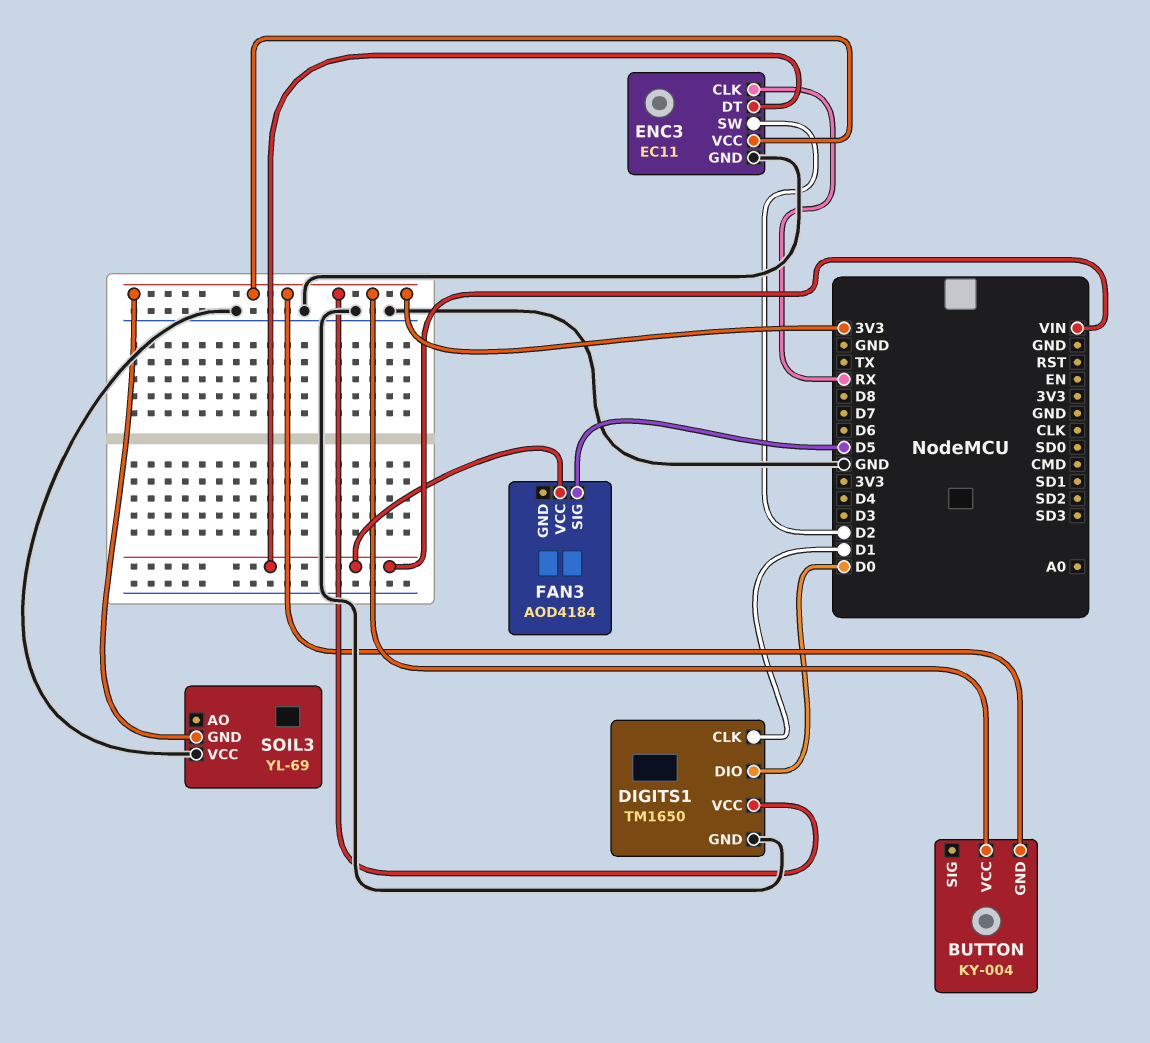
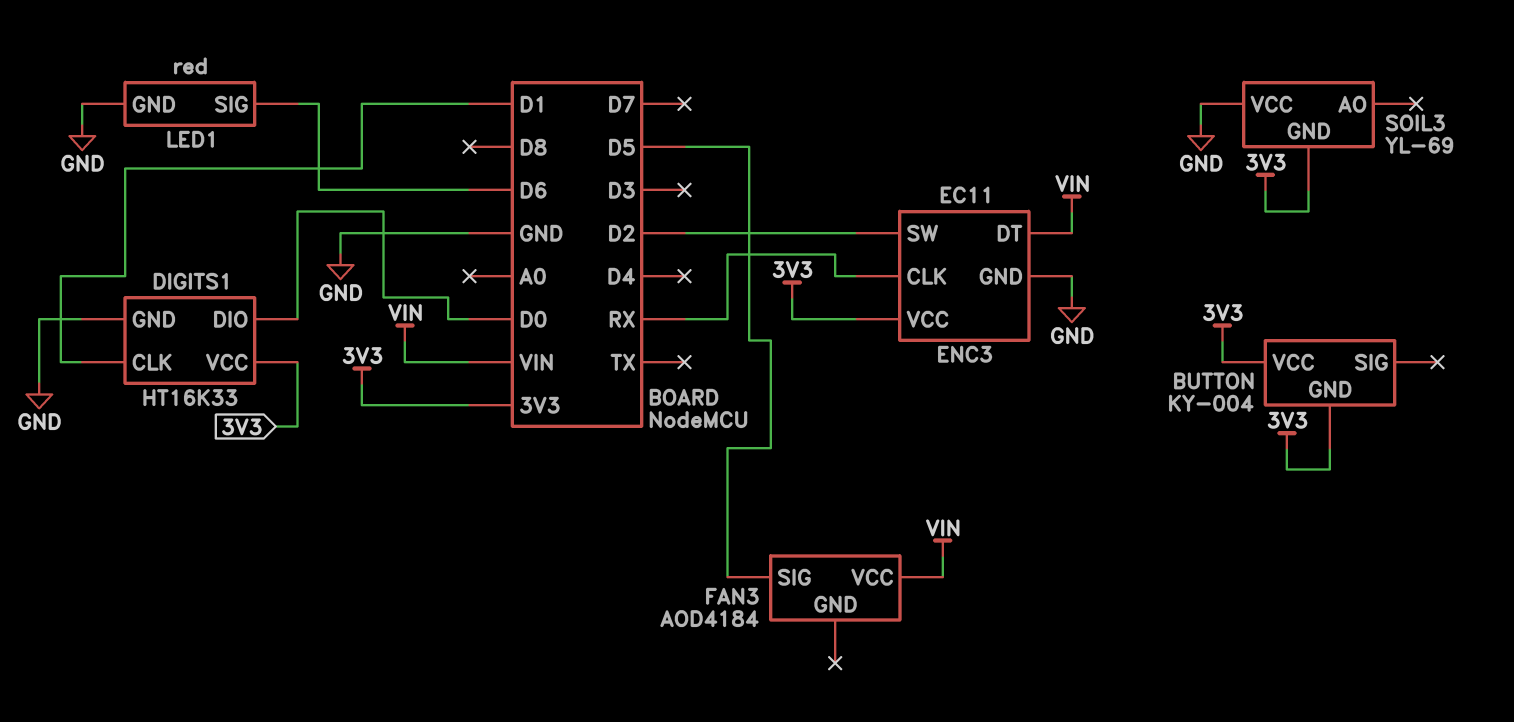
DIGITS1: TM1650 -> HT16K33
LED1: none -> red
LED1 pin GND: none -> GND
LED1 pin SIG: none -> D6

